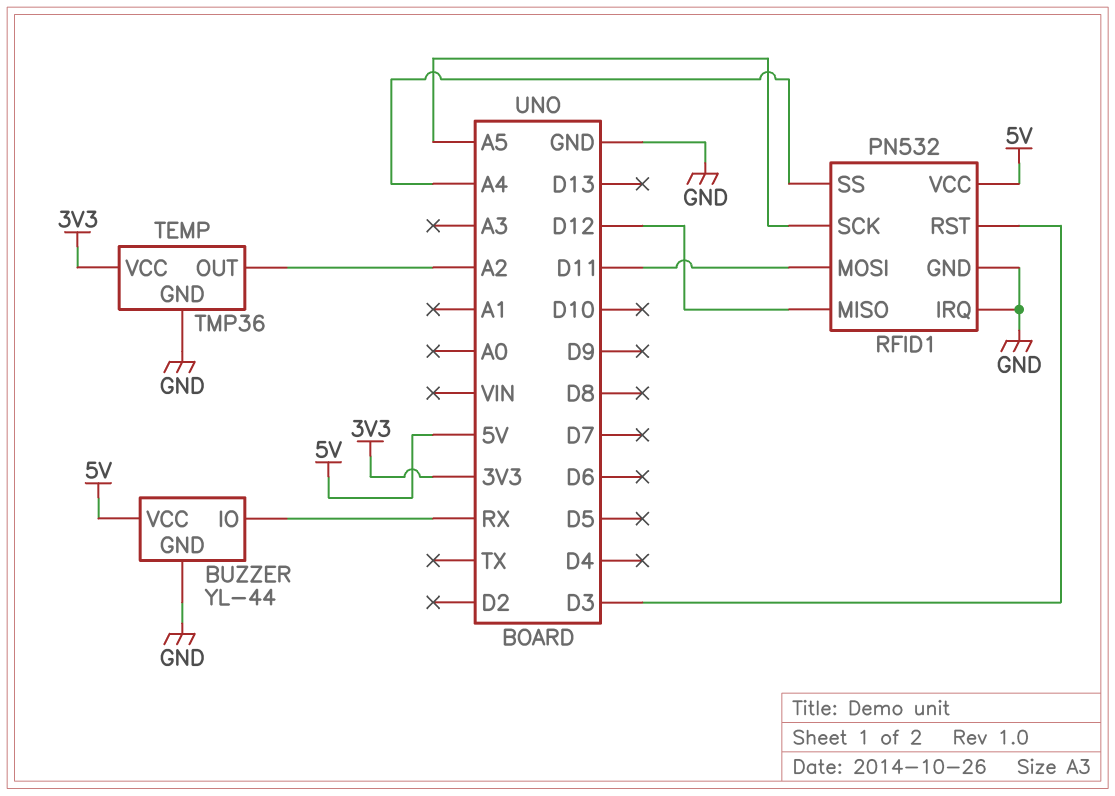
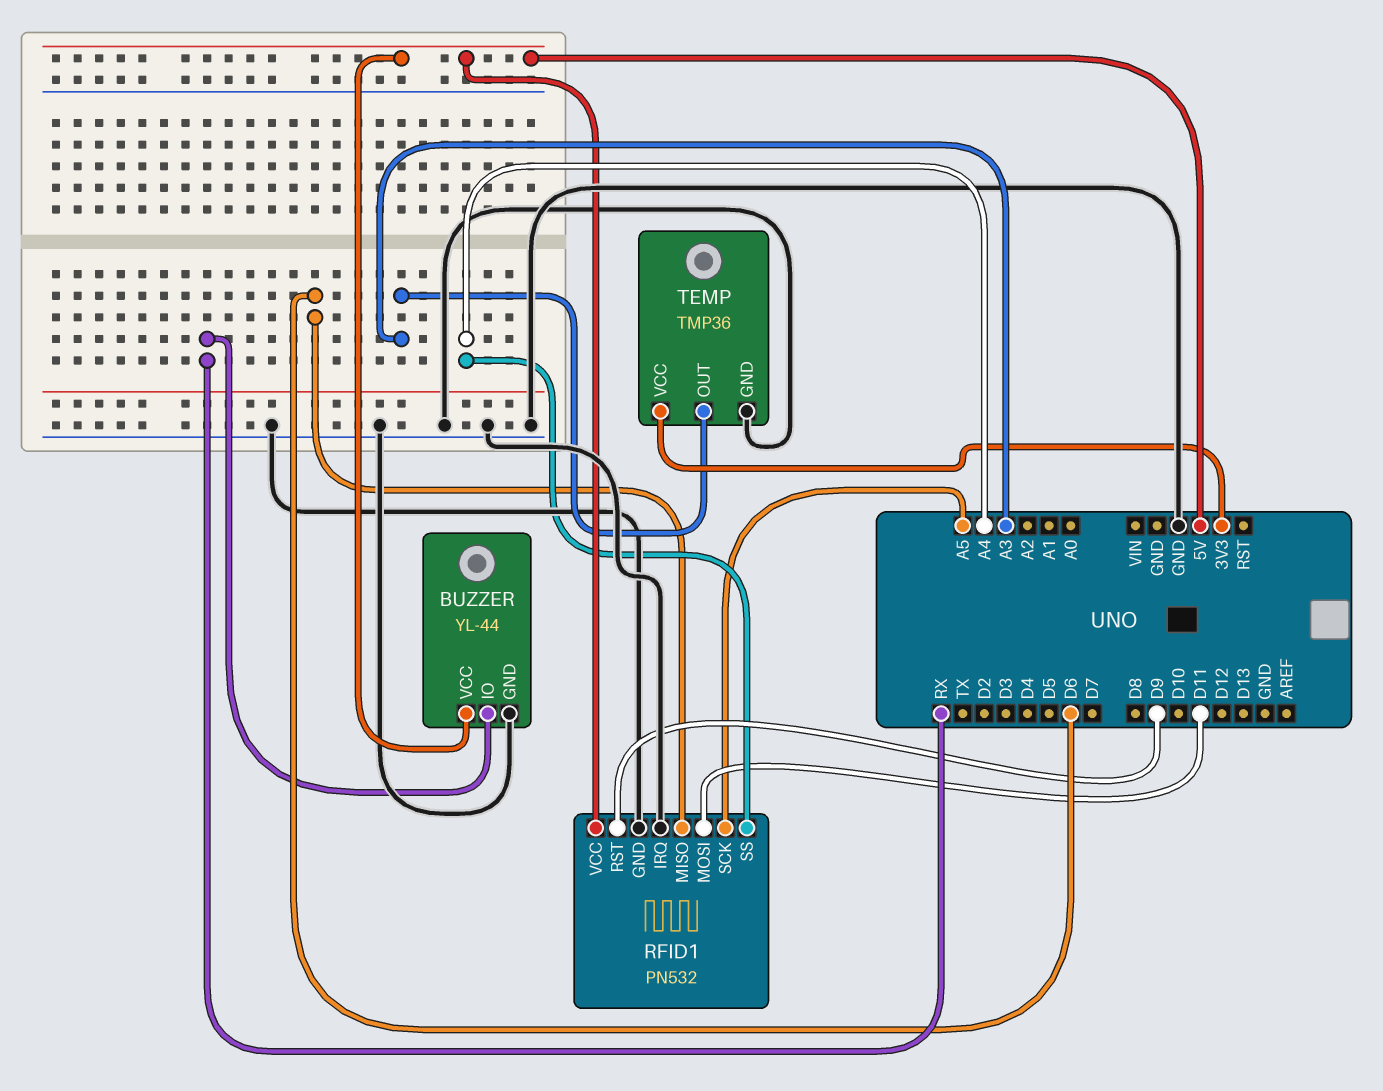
RFID1 pin MISO: D12 -> D6
RFID1 pin RST: D3 -> D9
TEMP pin OUT: A2 -> A3

